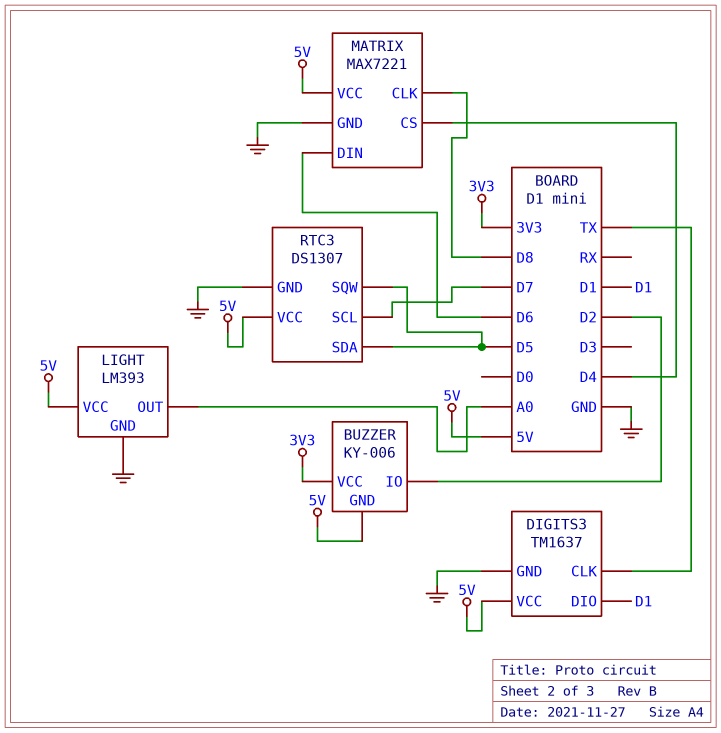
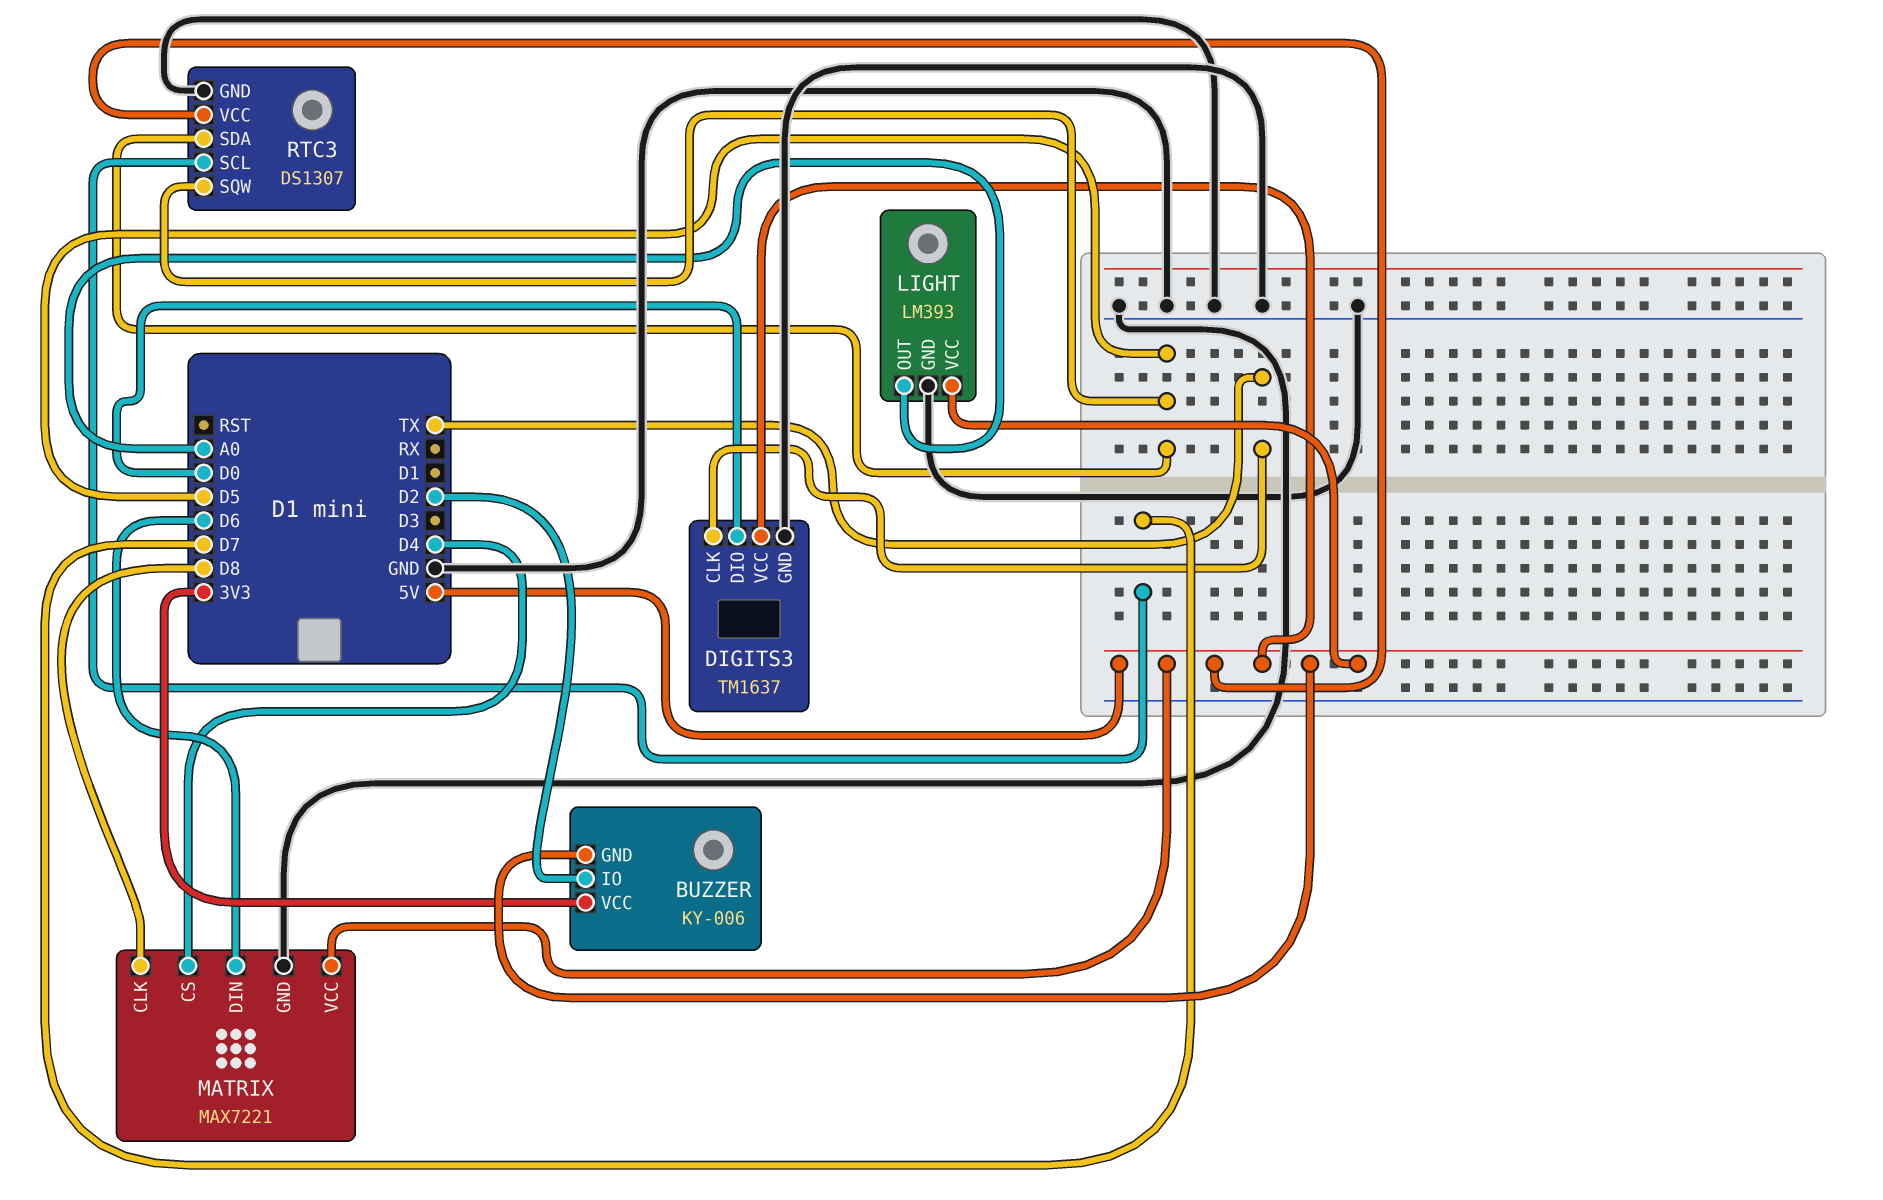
DIGITS3 pin DIO: D1 -> D0

